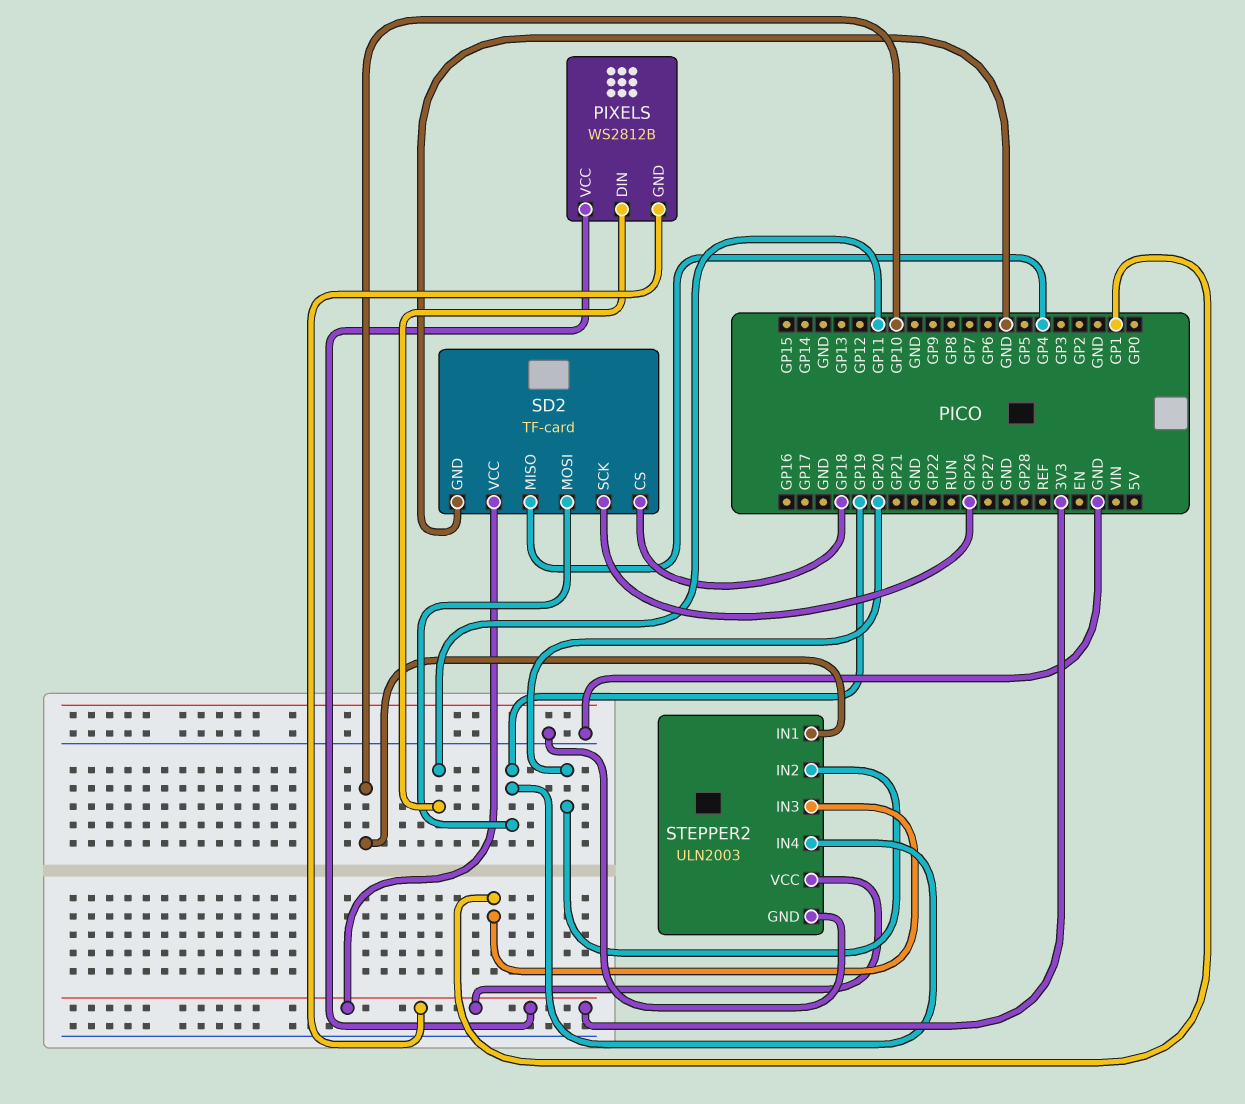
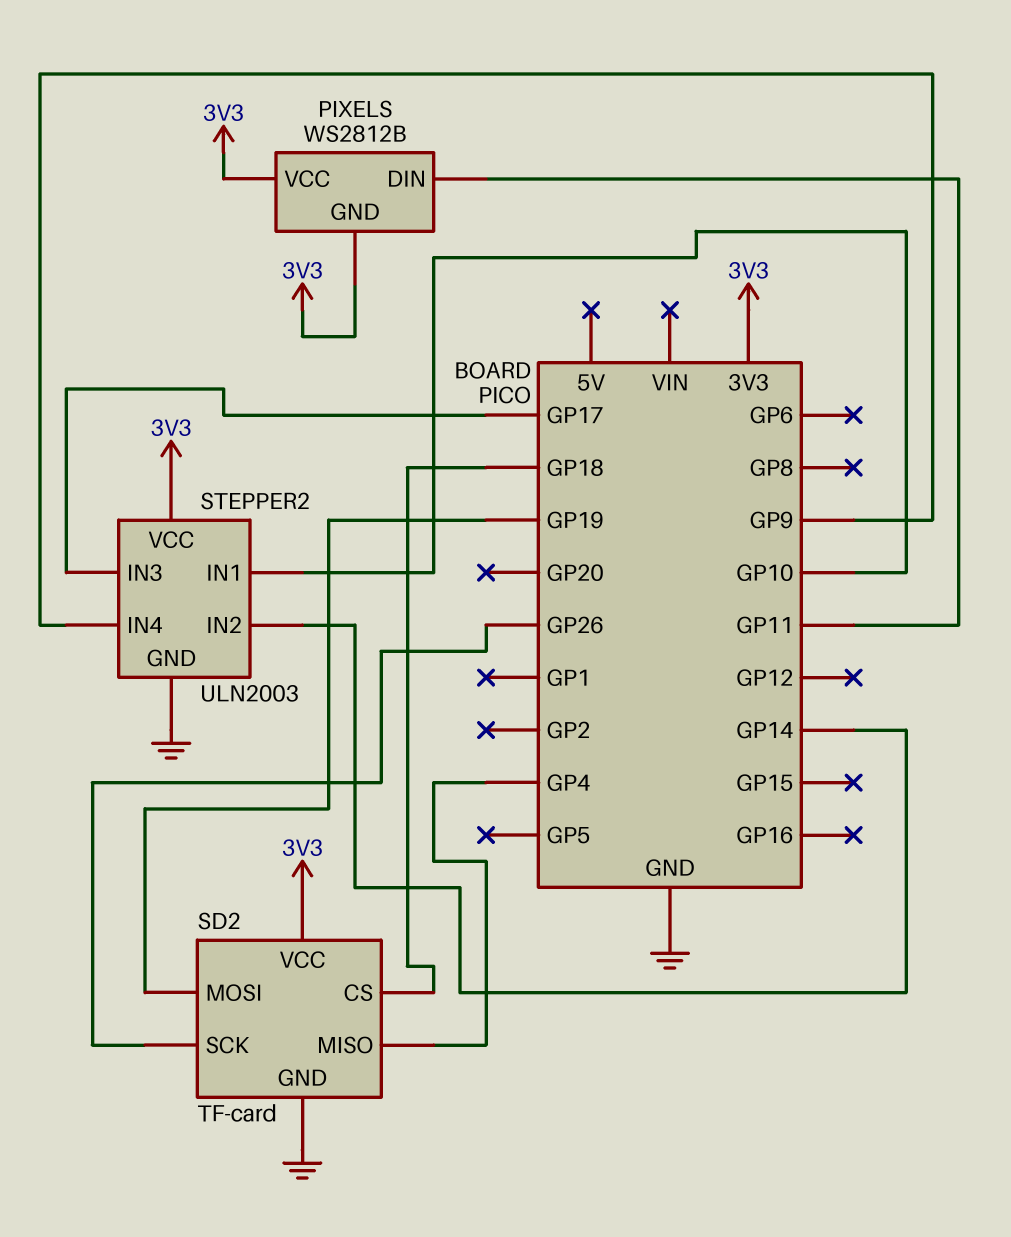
STEPPER2 pin IN2: GP20 -> GP14
STEPPER2 pin IN3: GP1 -> GP17
STEPPER2 pin IN4: GP19 -> GP9

